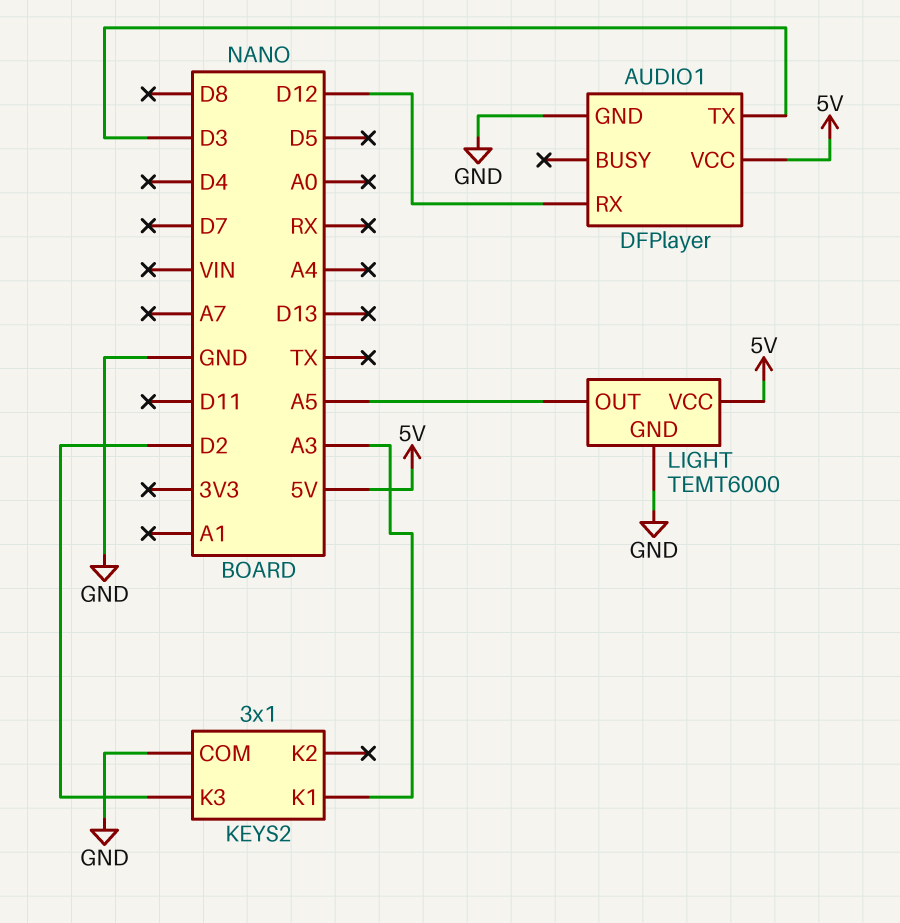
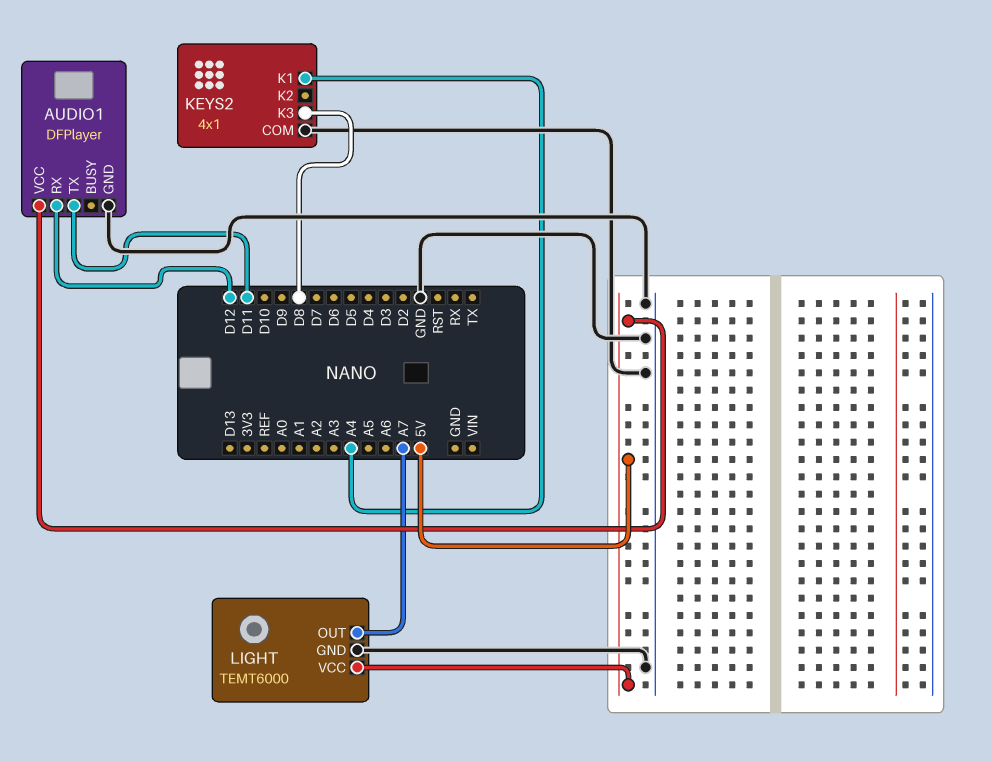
AUDIO1 pin TX: D3 -> D11
KEYS2: 3x1 -> 4x1
KEYS2 pin K1: A3 -> A4
KEYS2 pin K3: D2 -> D8
LIGHT pin OUT: A5 -> A7

